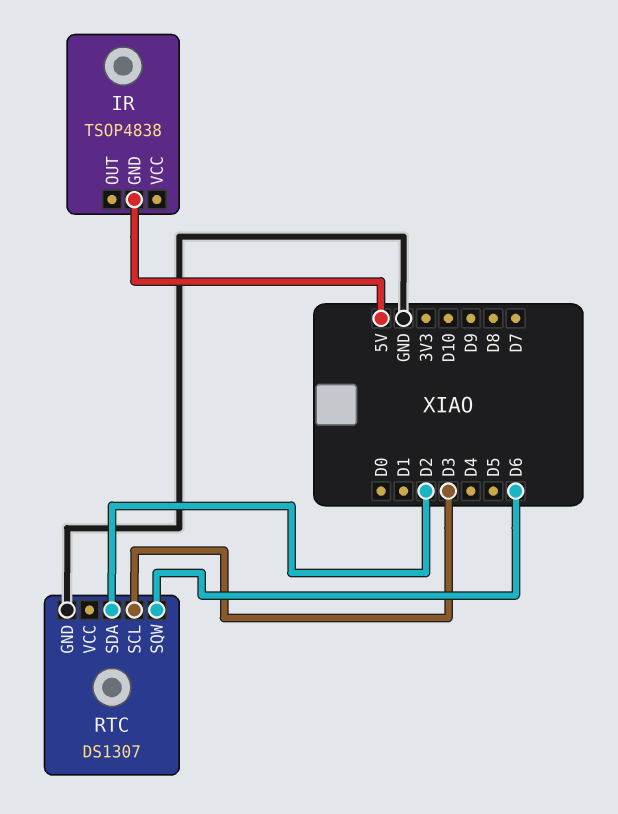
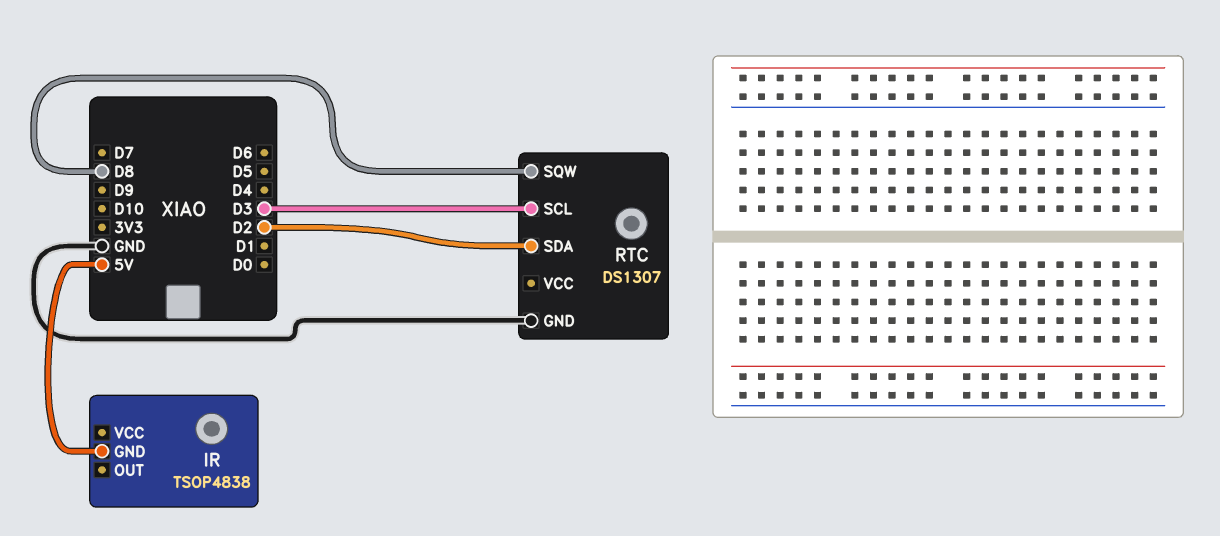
RTC pin SQW: D6 -> D8

